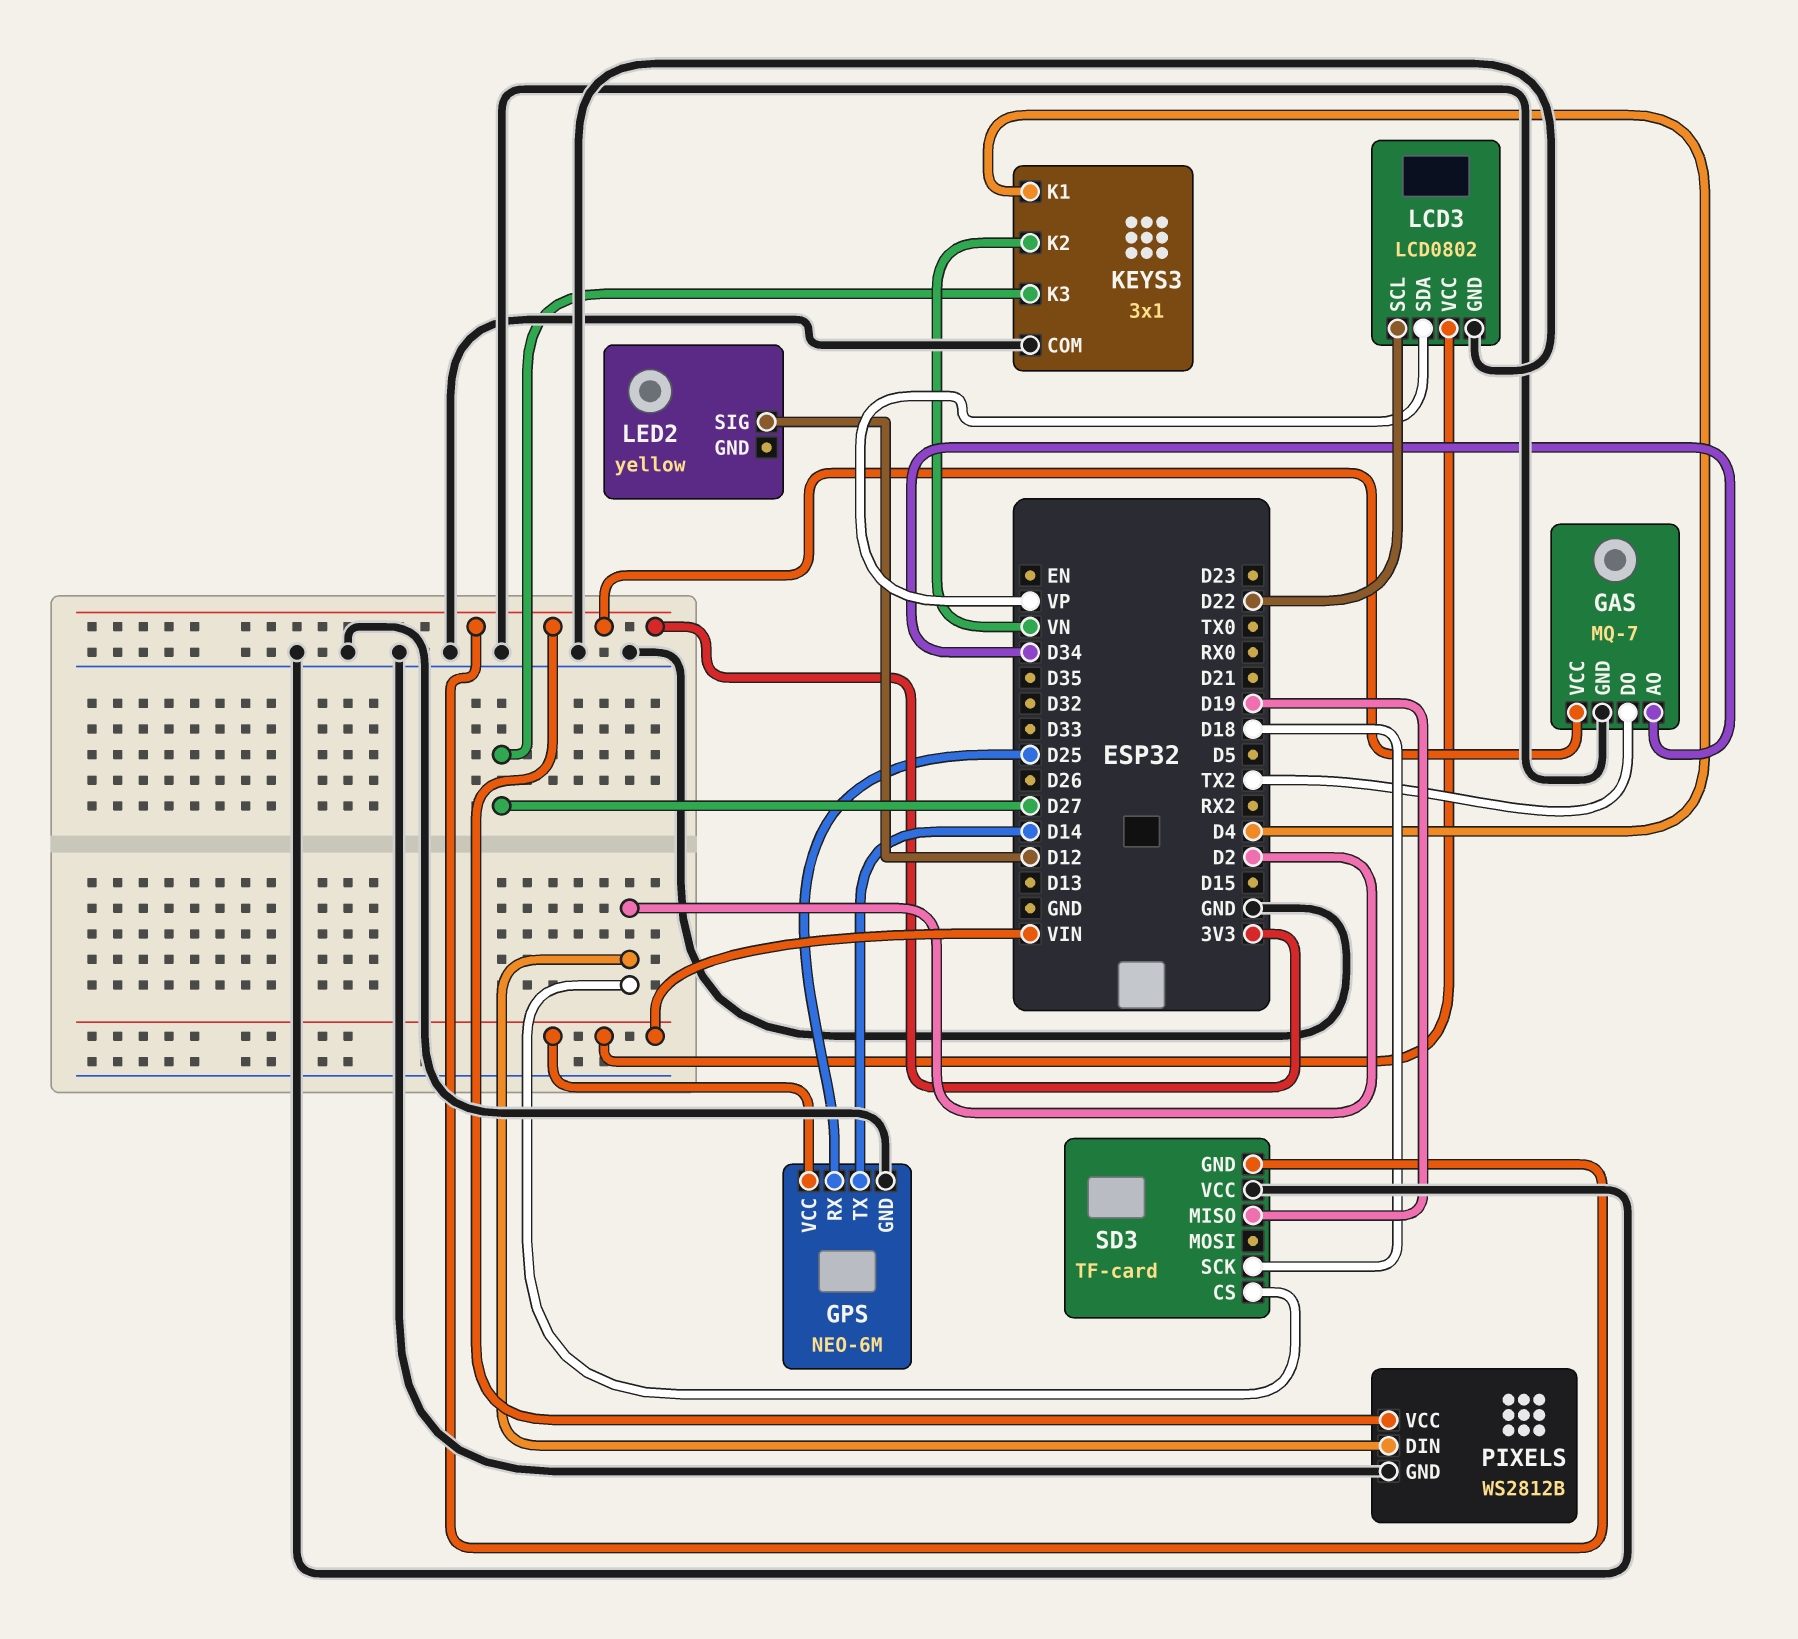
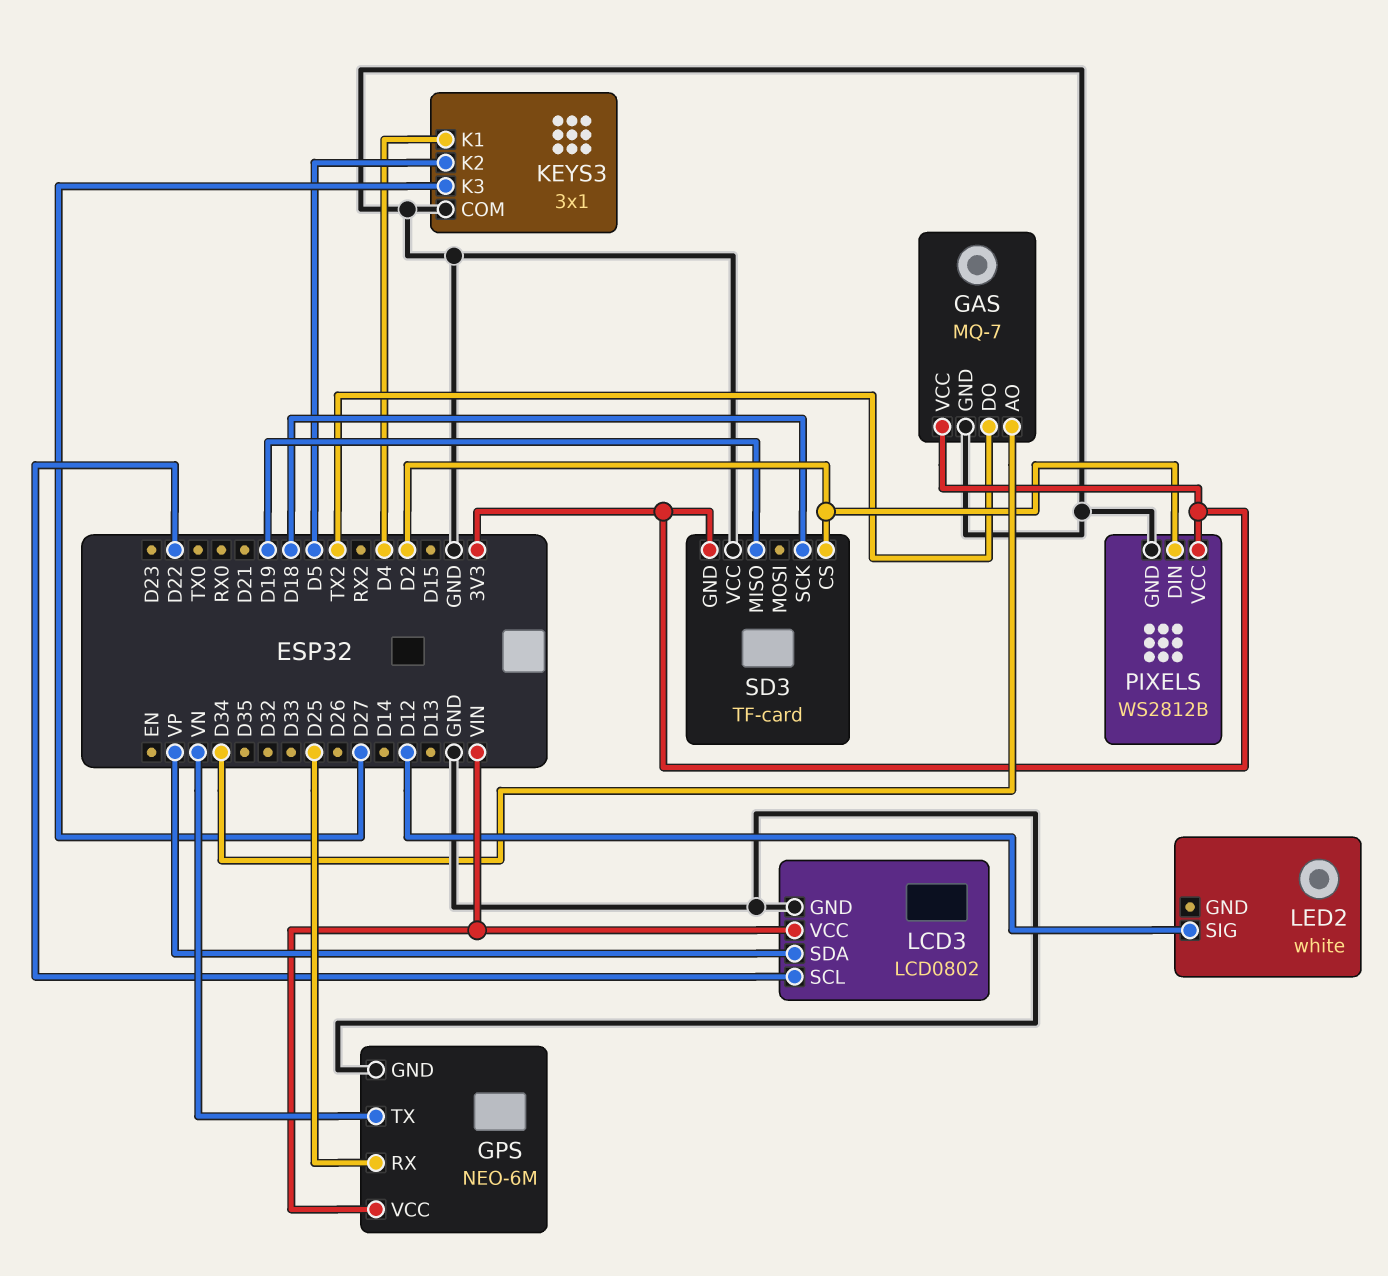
GPS pin TX: D14 -> VN
KEYS3 pin K2: VN -> D5
LED2: yellow -> white

